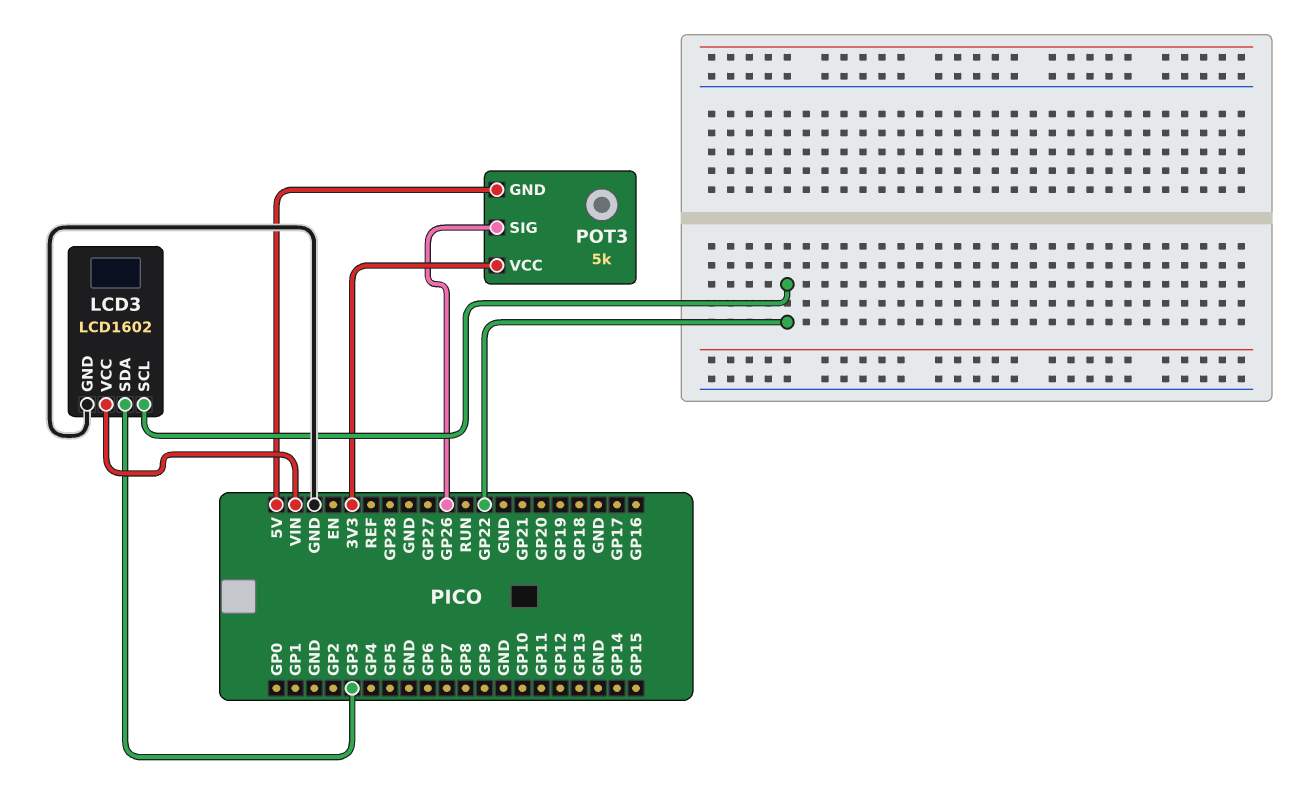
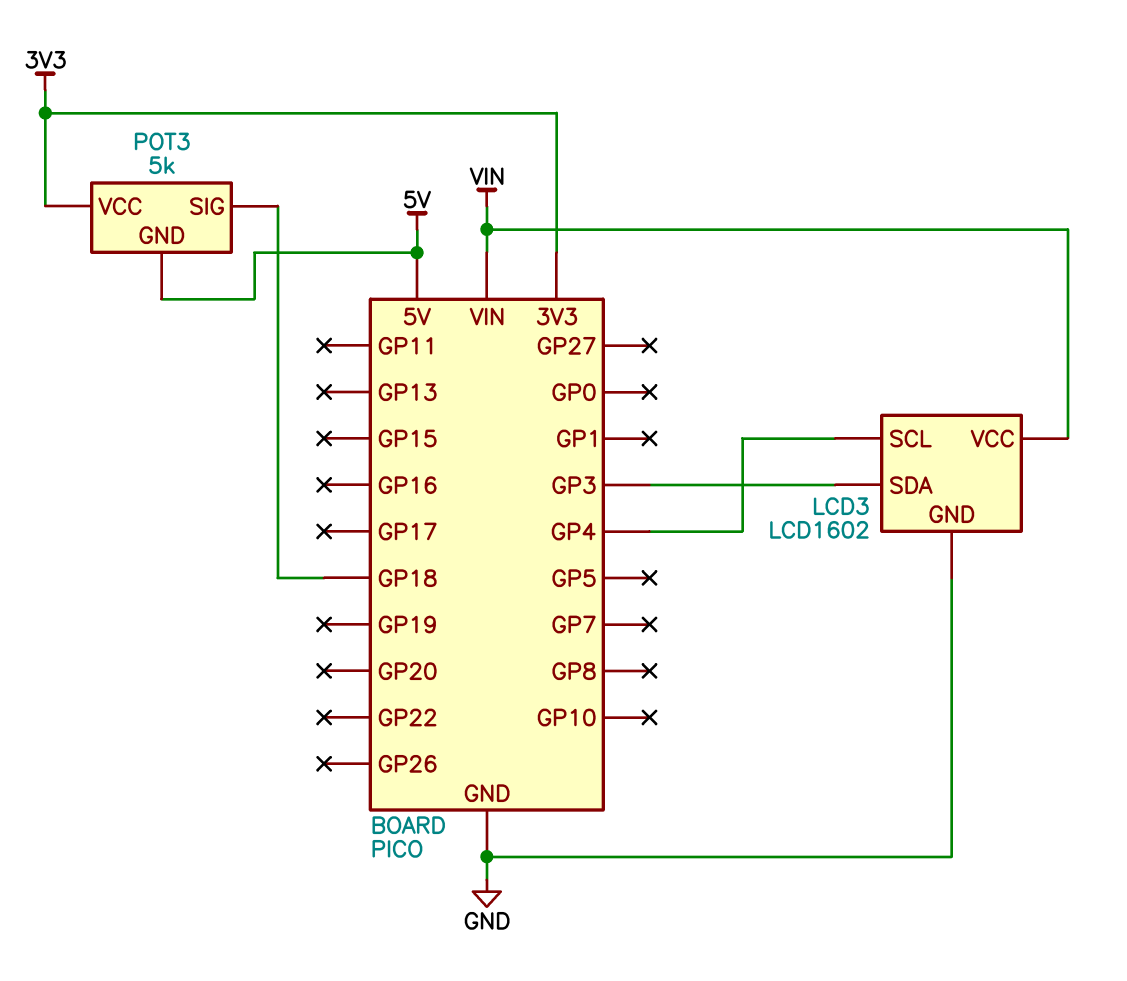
LCD3 pin SCL: GP22 -> GP4
POT3 pin SIG: GP26 -> GP18

